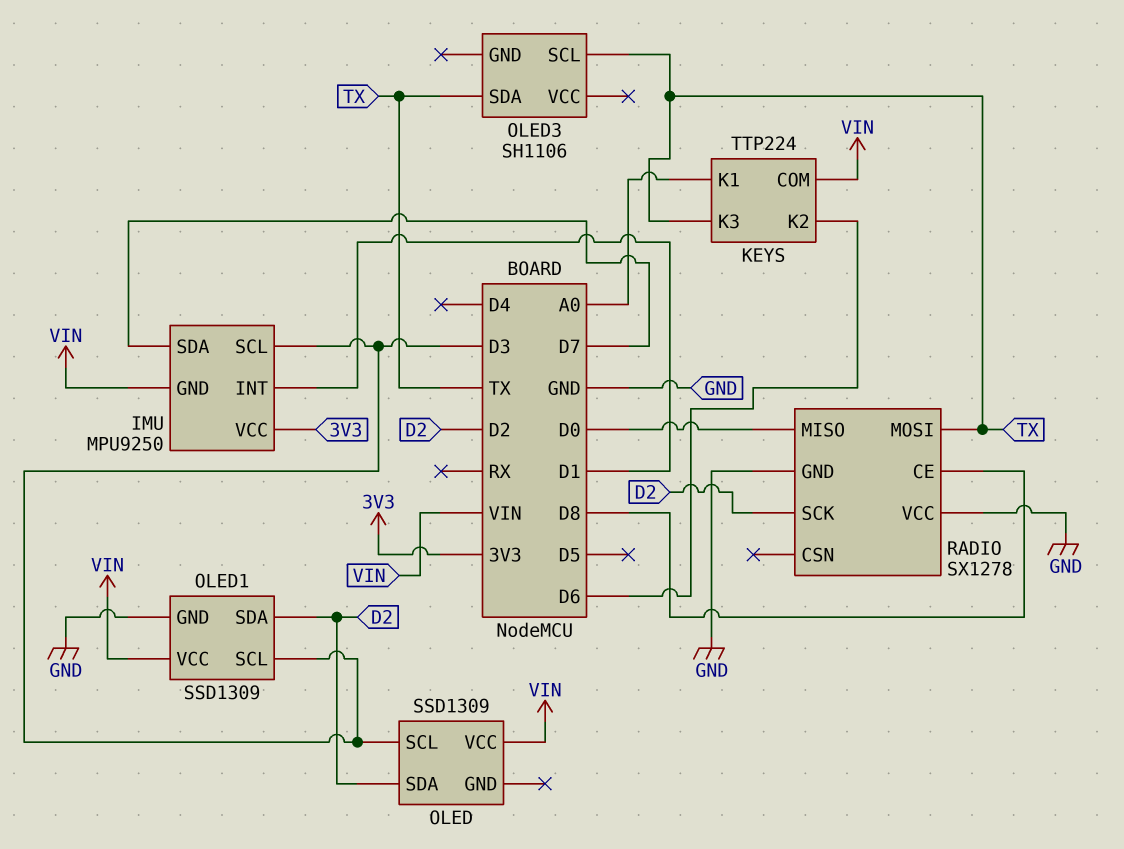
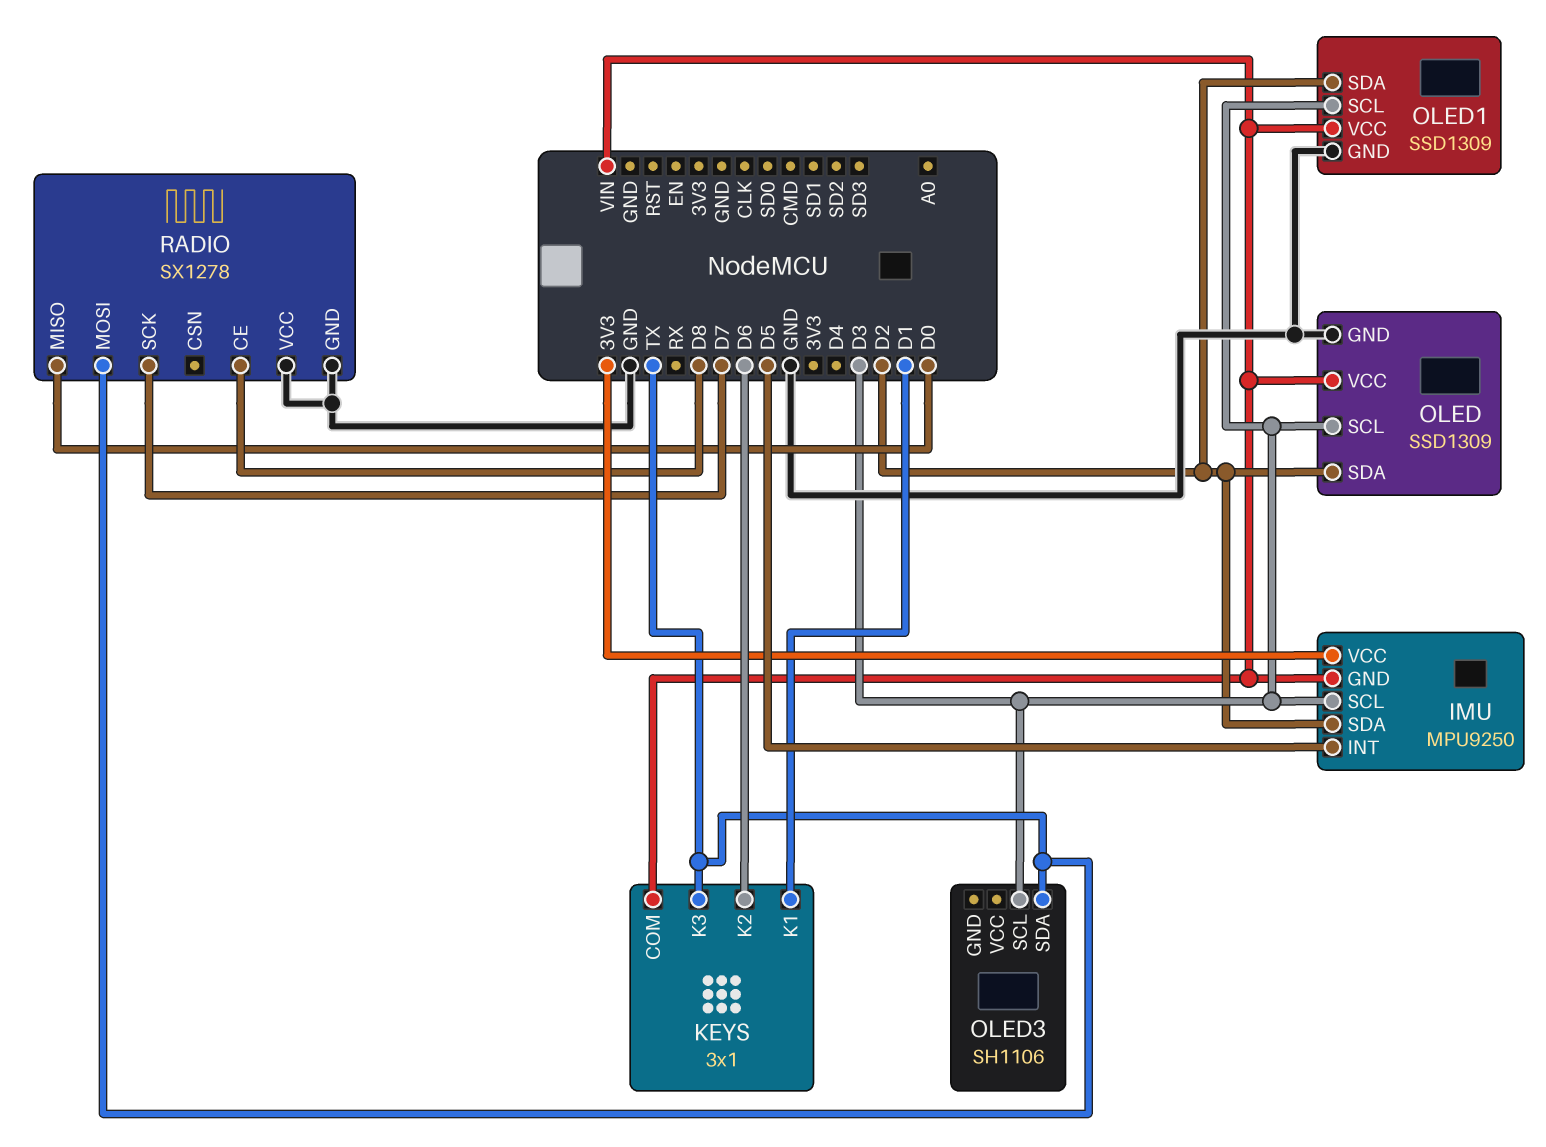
IMU pin INT: D1 -> D5
IMU pin SDA: D7 -> D2
KEYS: TTP224 -> 3x1
KEYS pin K1: A0 -> D1
OLED pin GND: none -> GND
OLED3 pin SCL: TX -> D3
RADIO pin SCK: D2 -> D7

